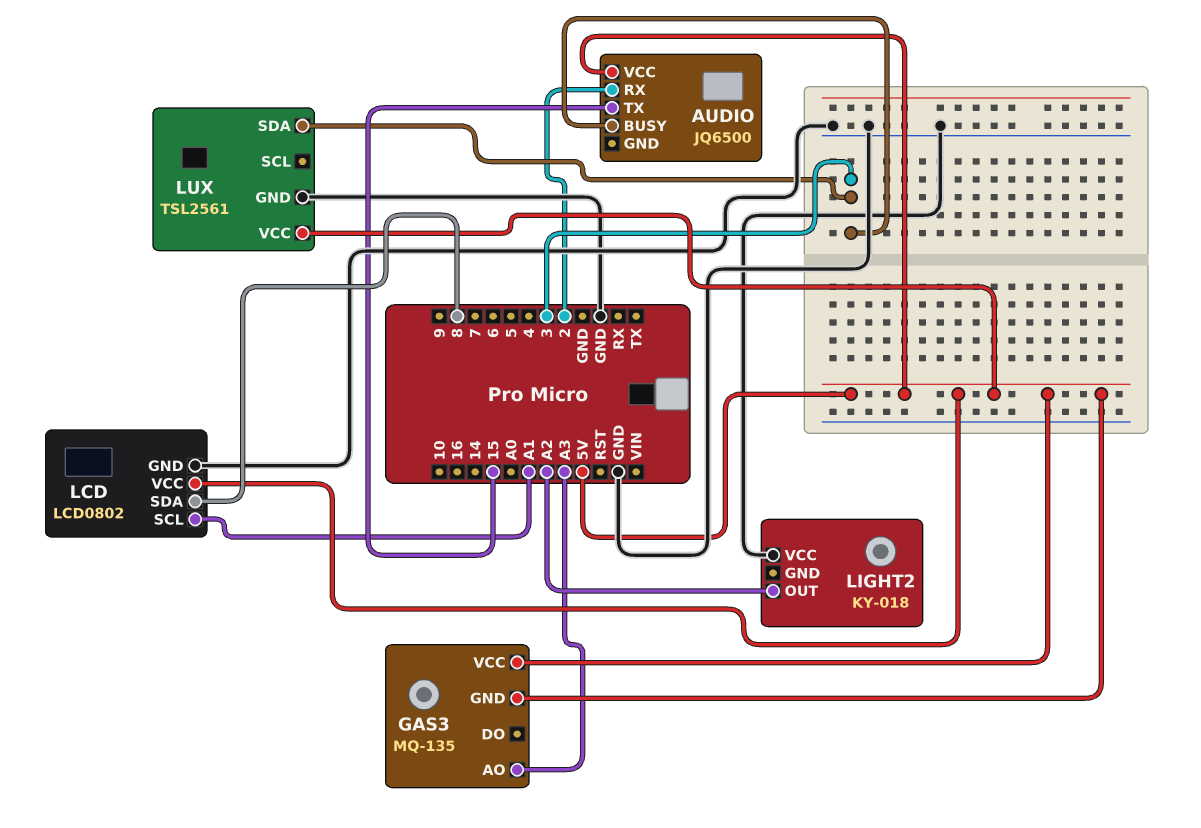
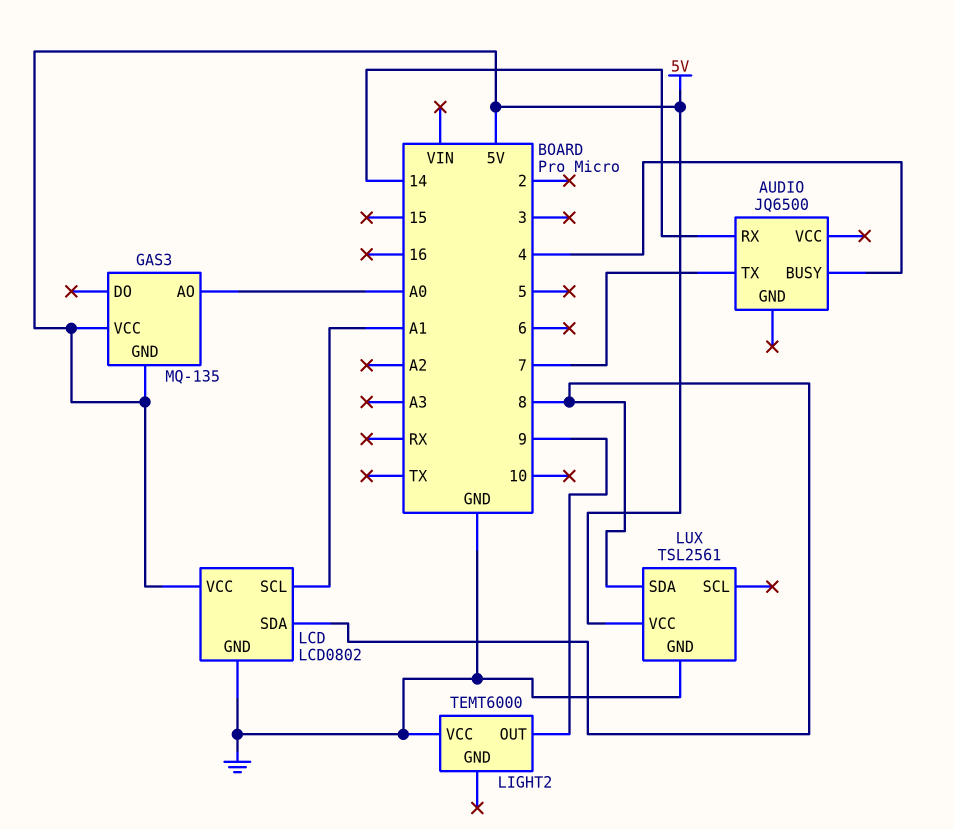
AUDIO pin BUSY: 3 -> 4
AUDIO pin RX: 2 -> 14
AUDIO pin TX: 15 -> 7
AUDIO pin VCC: 5V -> none
GAS3 pin AO: A3 -> A0
LIGHT2: KY-018 -> TEMT6000
LIGHT2 pin OUT: A2 -> 9
LUX pin SDA: 3 -> 8

